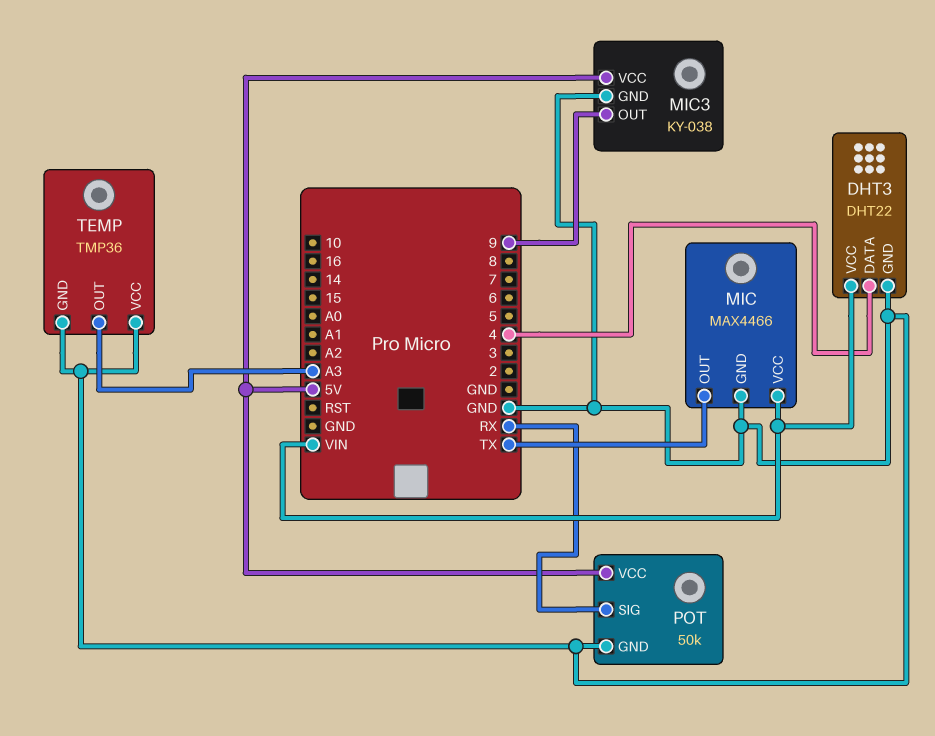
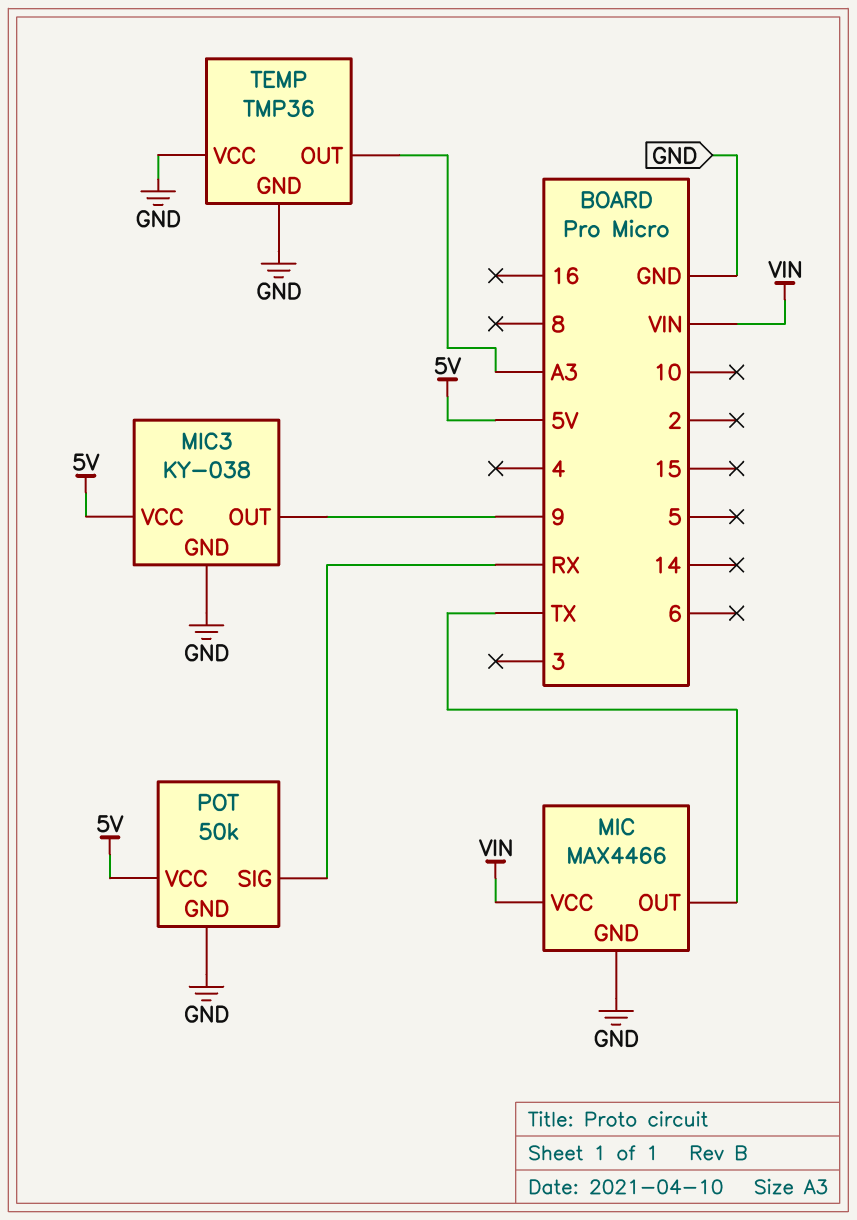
DHT3: DHT22 -> none
DHT3 pin DATA: 4 -> none
DHT3 pin GND: GND -> none
DHT3 pin VCC: VIN -> none

